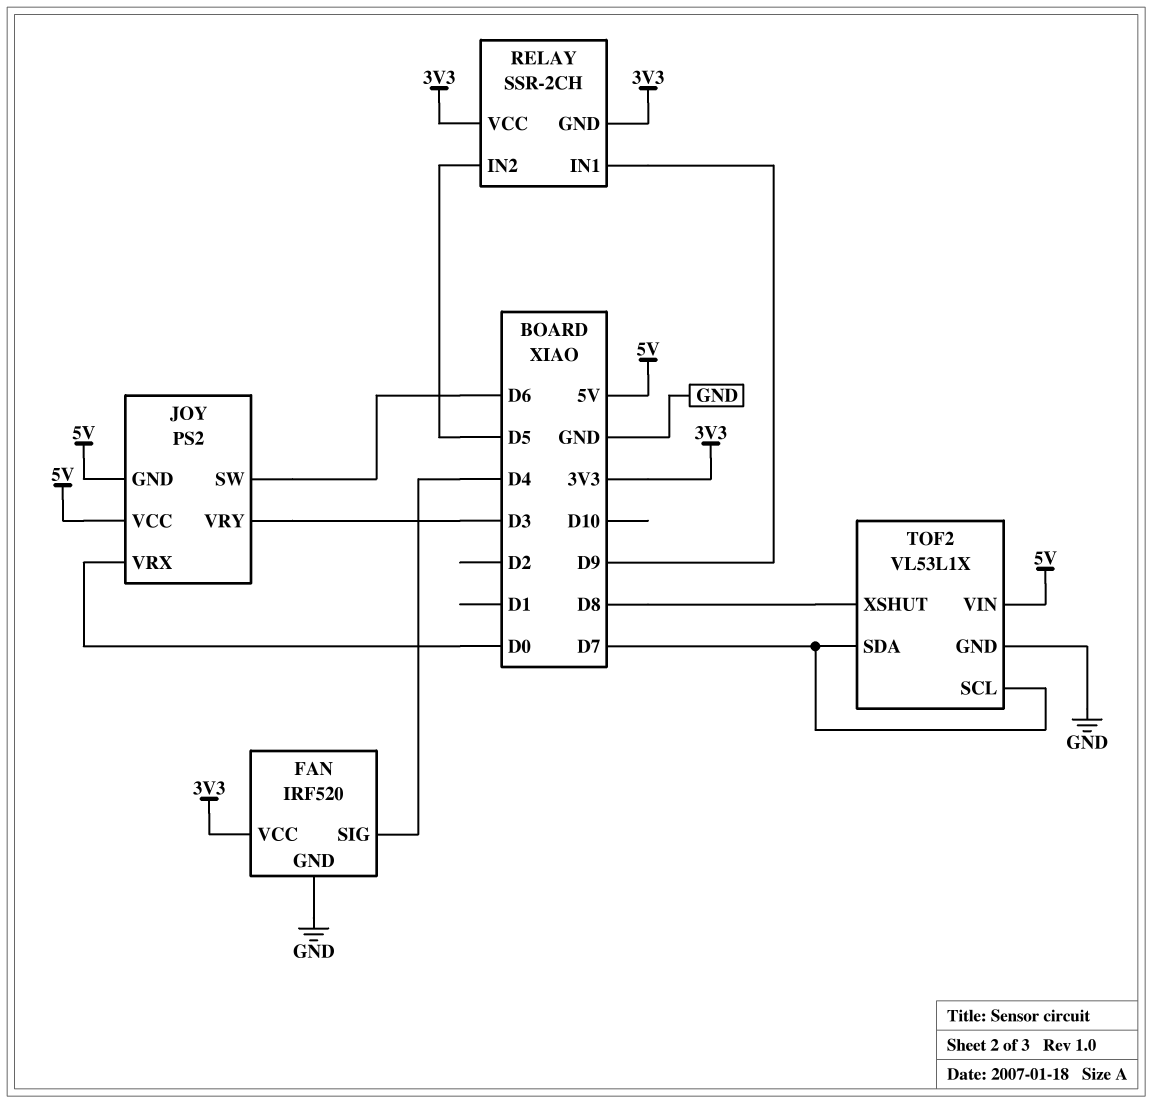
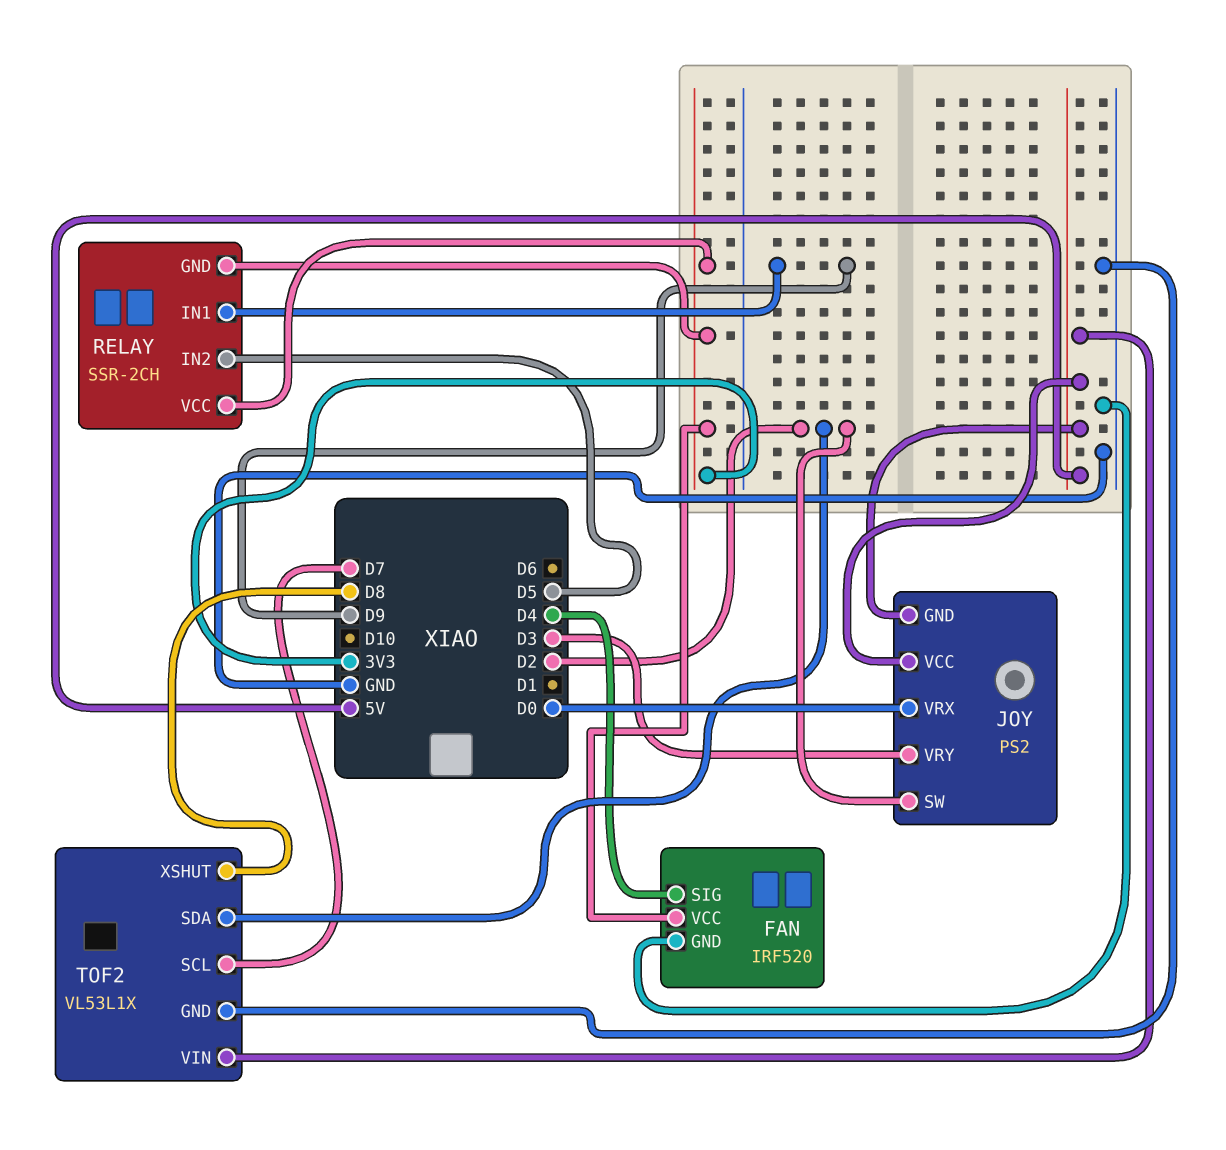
JOY pin SW: D6 -> D2
TOF2 pin SDA: D7 -> D2

